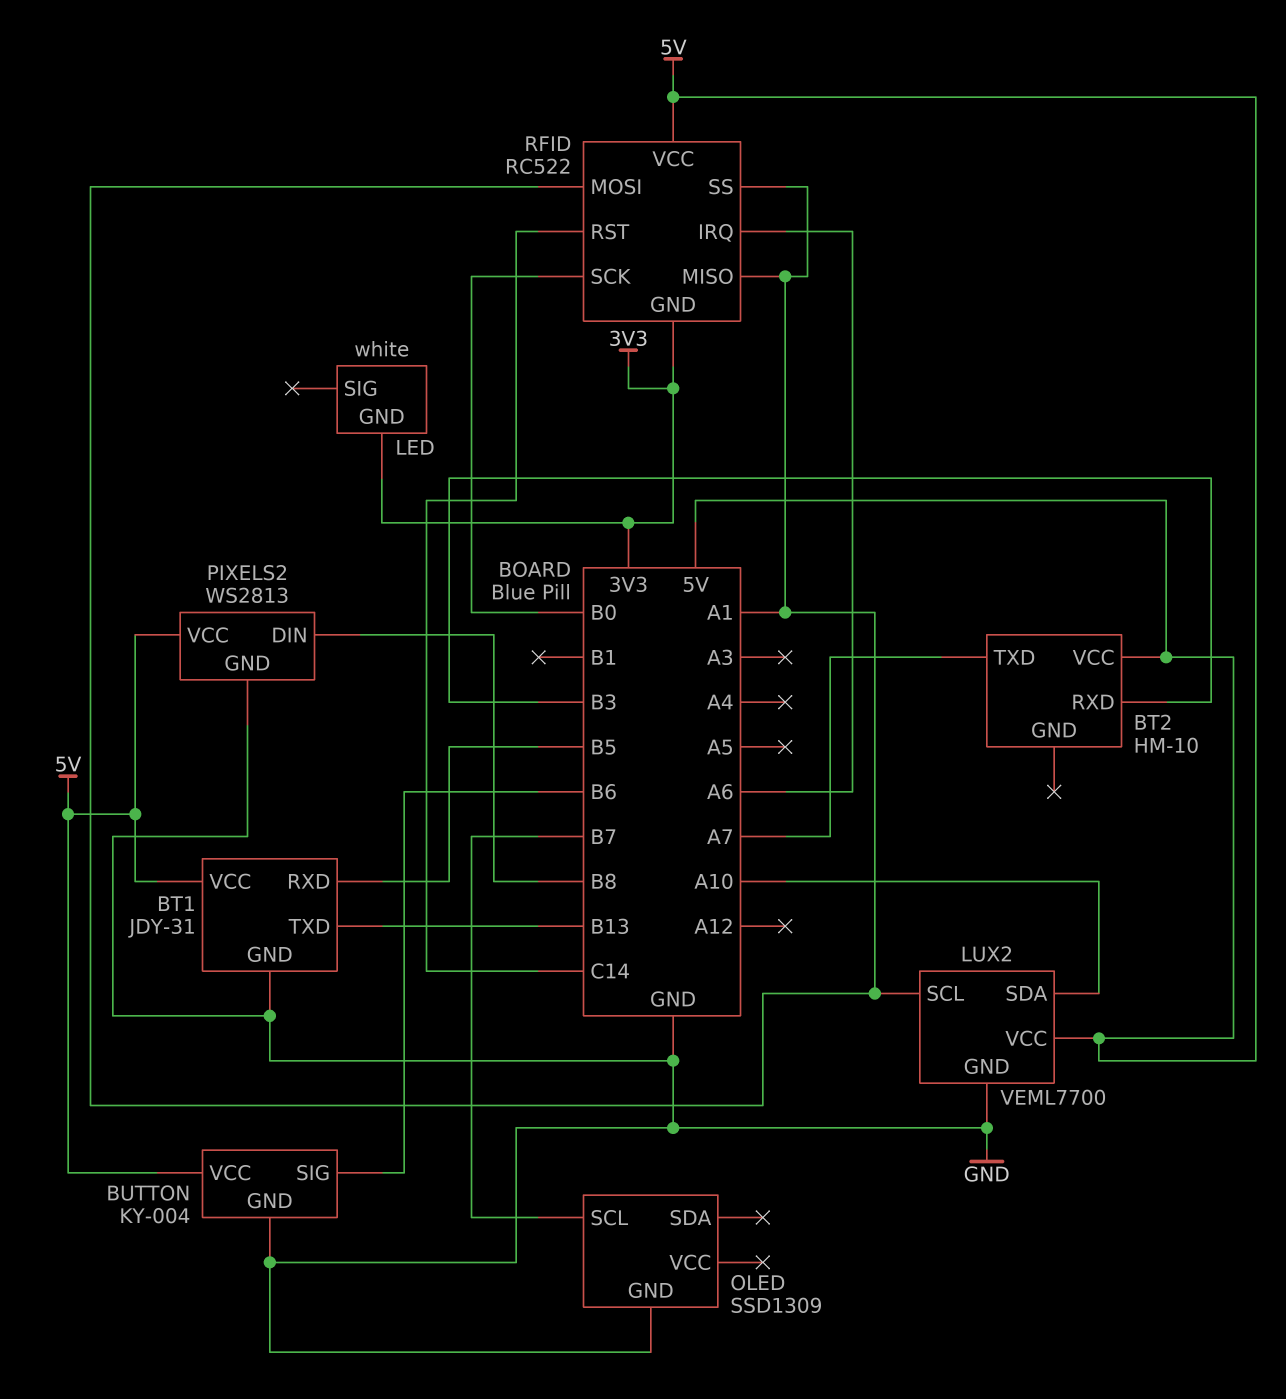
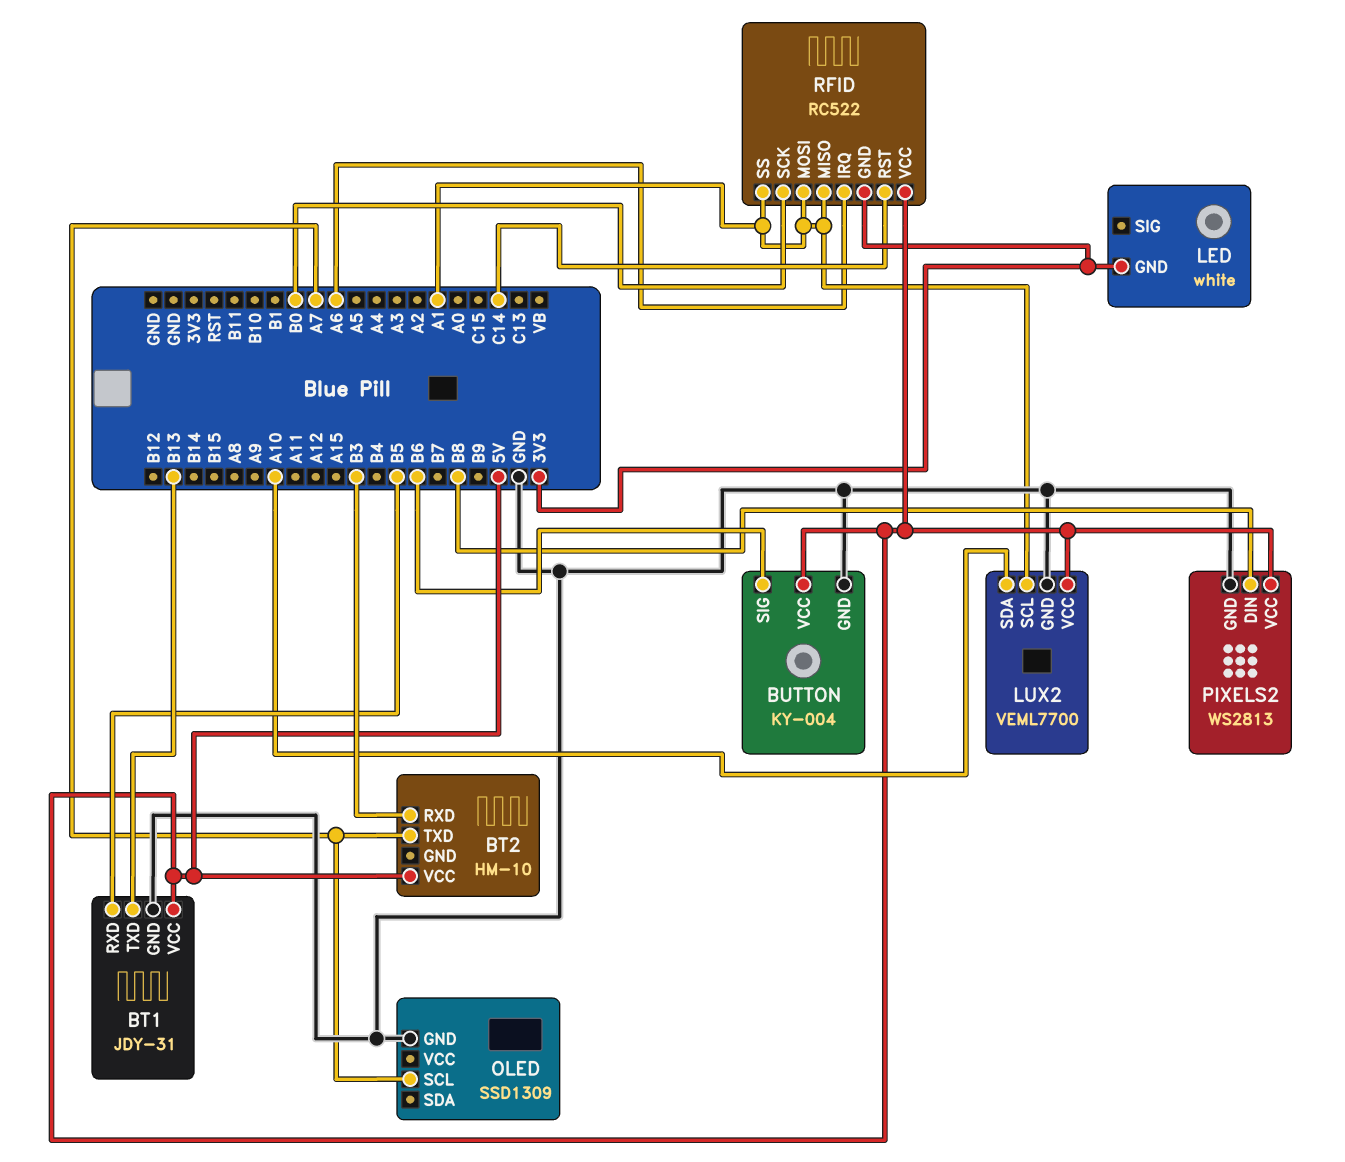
OLED pin SCL: B7 -> A7

